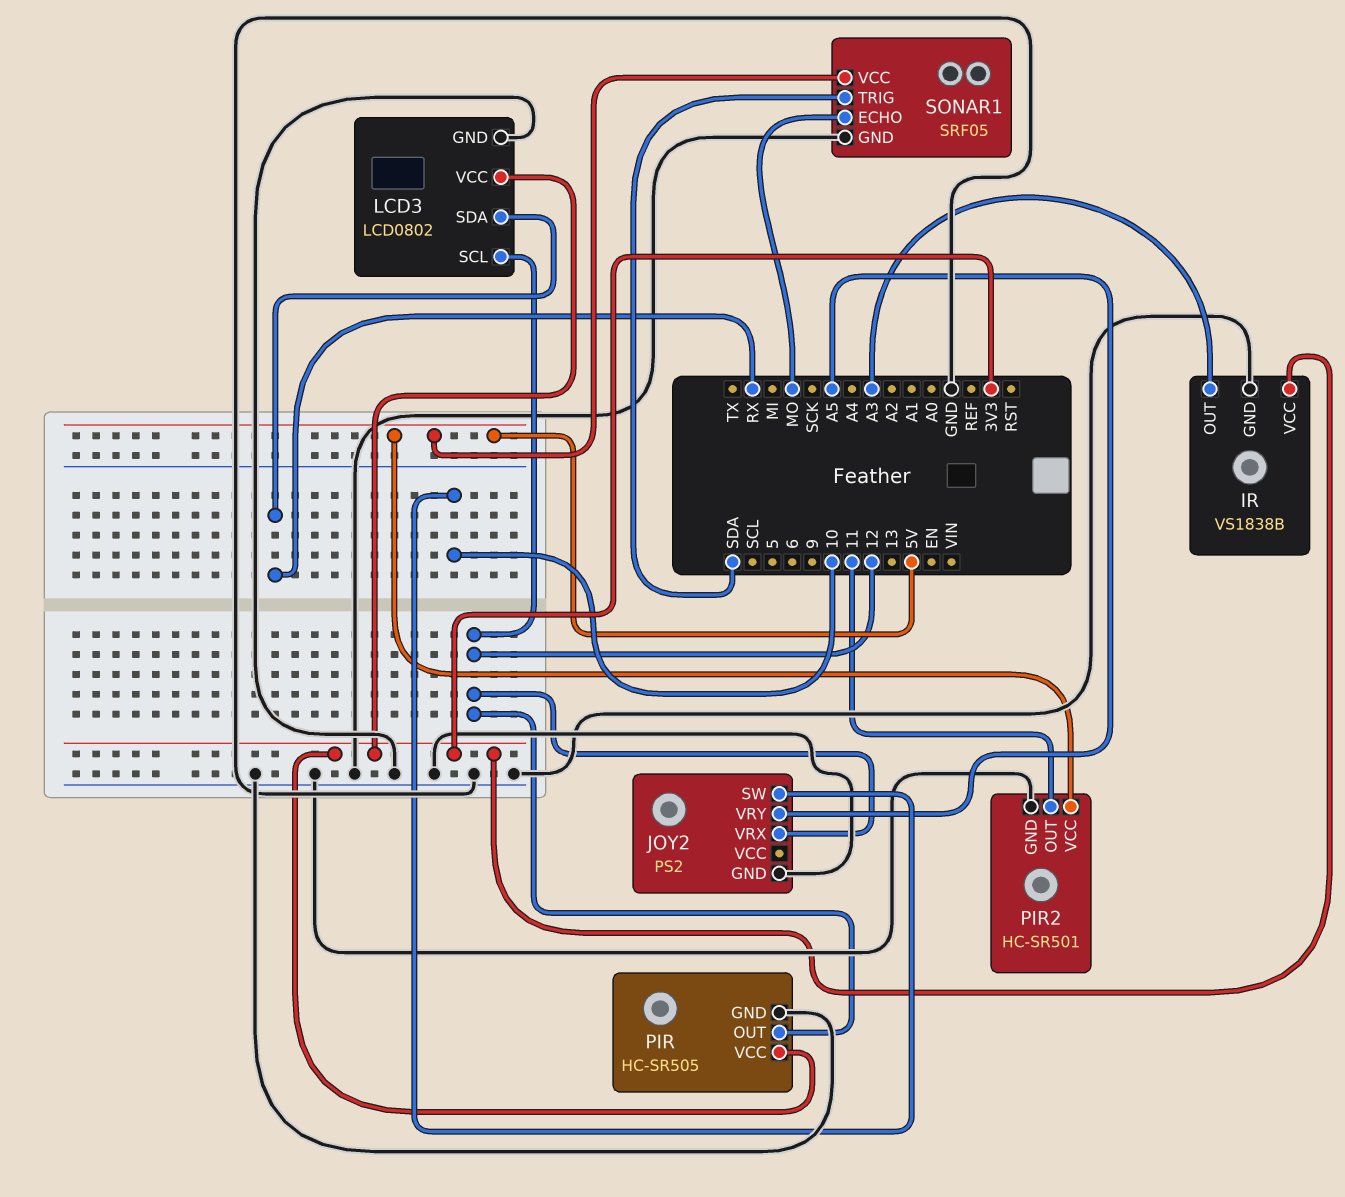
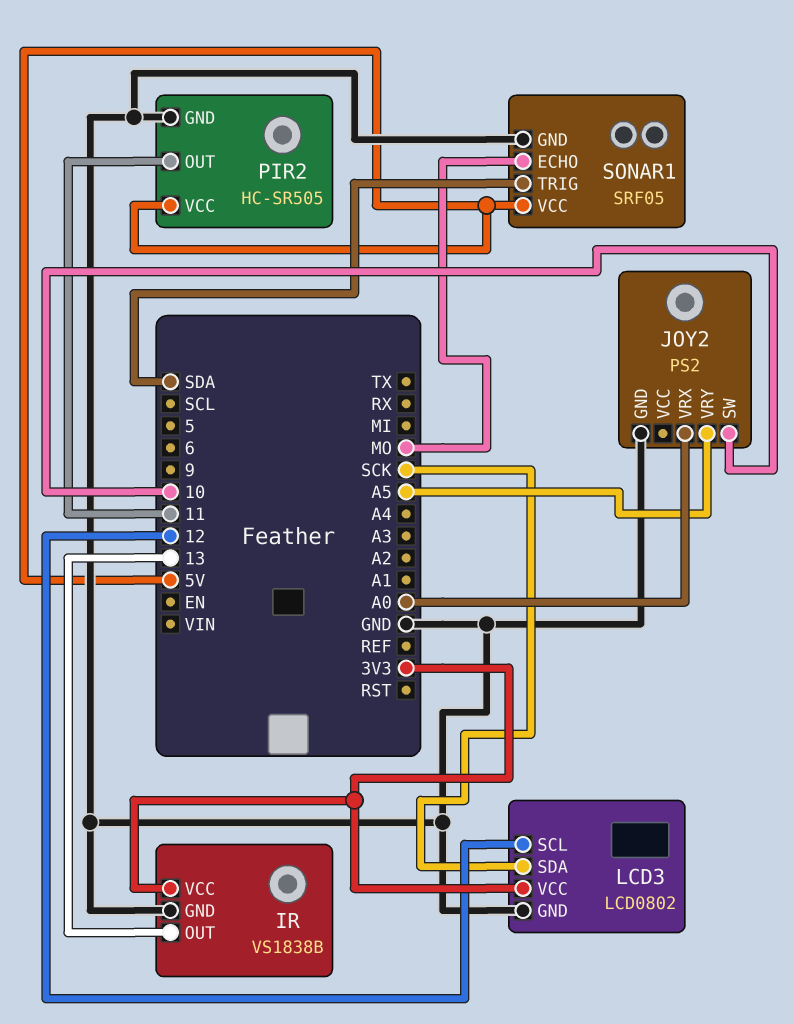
IR pin OUT: A3 -> 13
JOY2 pin VRX: 12 -> A0
LCD3 pin SDA: RX -> SCK
PIR: HC-SR505 -> none
PIR pin GND: GND -> none
PIR pin OUT: 12 -> none
PIR pin VCC: 3V3 -> none
PIR2: HC-SR501 -> HC-SR505

